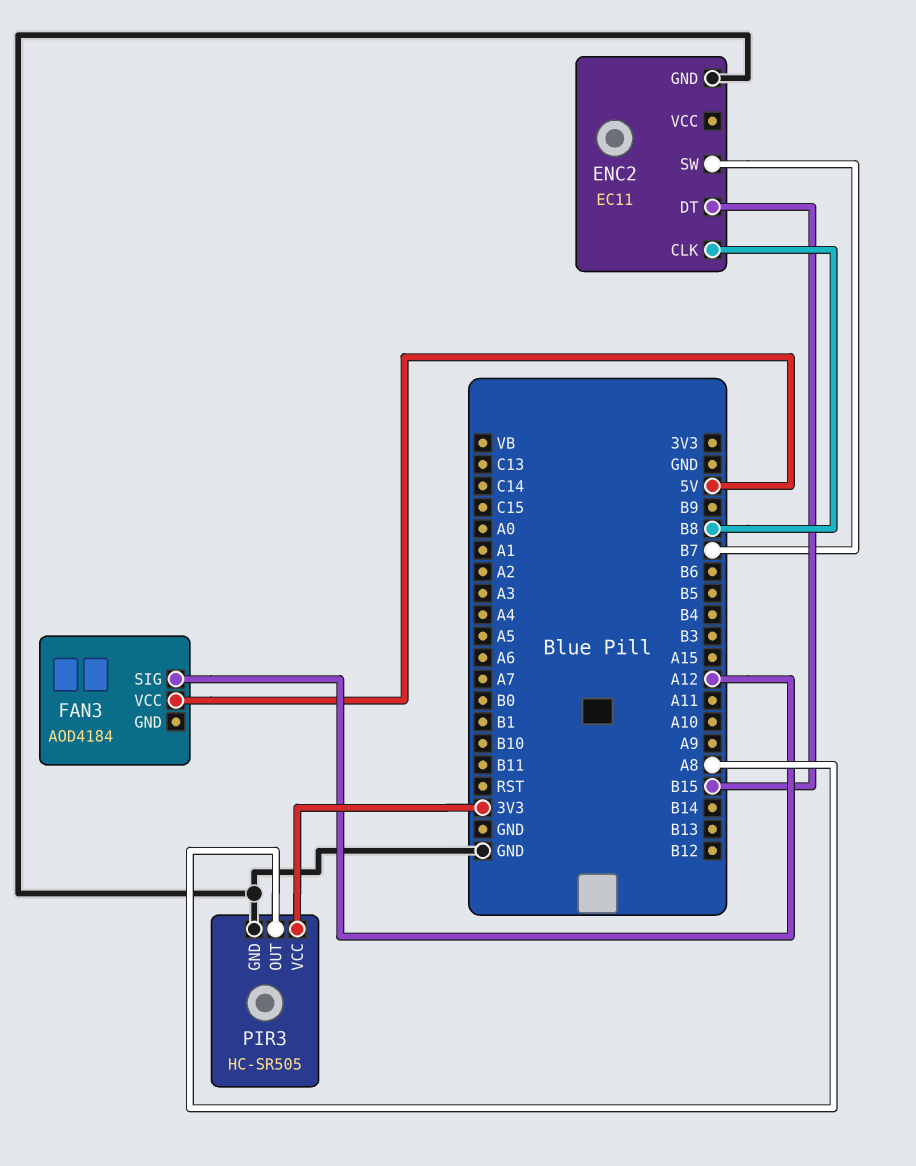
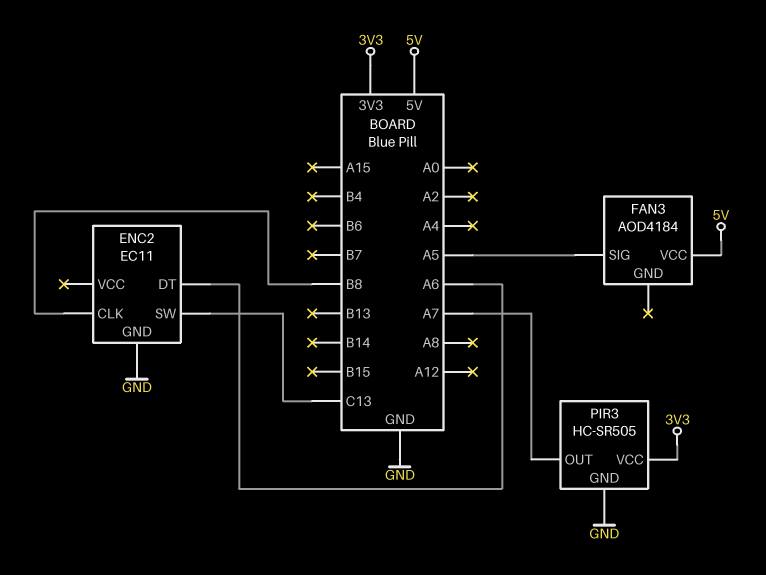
ENC2 pin DT: B15 -> A6
ENC2 pin SW: B7 -> C13
FAN3 pin SIG: A12 -> A5
PIR3 pin OUT: A8 -> A7

